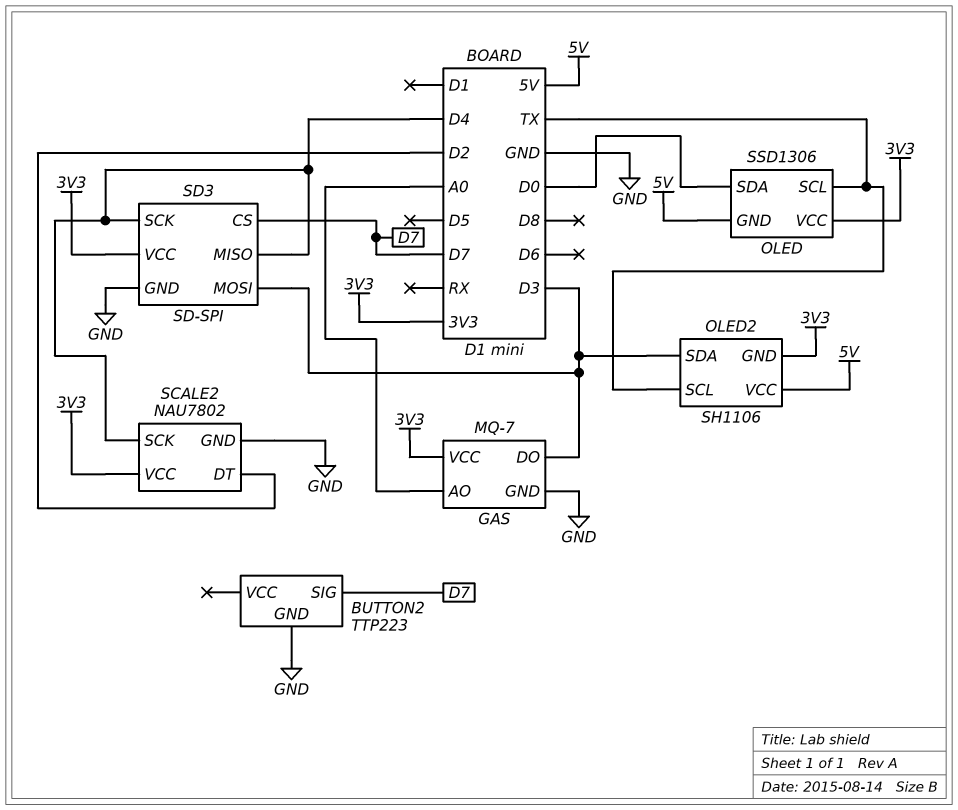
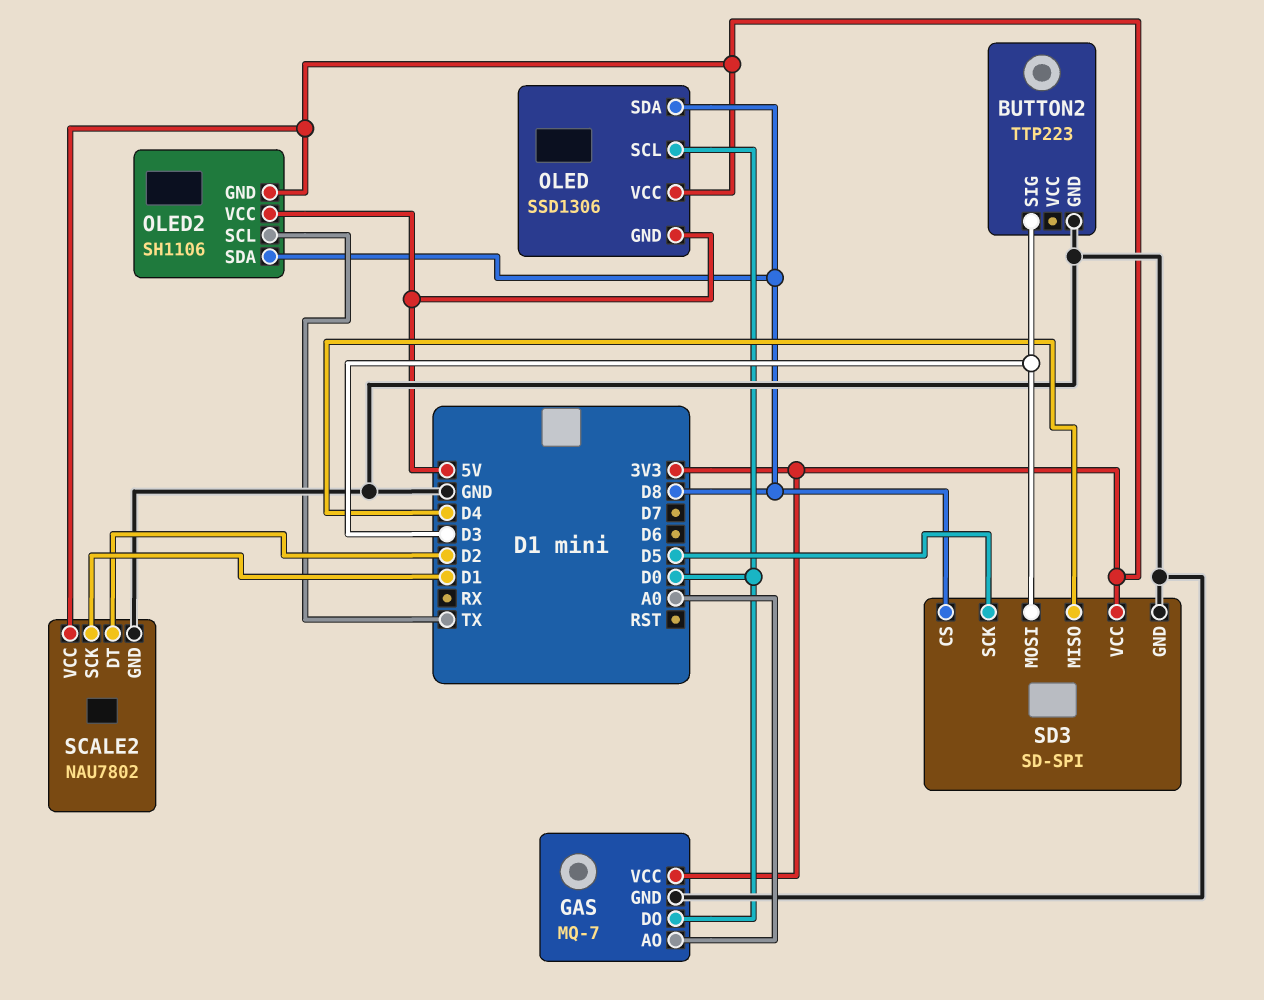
BUTTON2 pin SIG: D7 -> D3
GAS pin DO: D3 -> D0
OLED pin SCL: TX -> D0
OLED pin SDA: D0 -> D8
OLED2 pin SDA: D3 -> D8
SCALE2 pin SCK: D4 -> D1
SD3 pin CS: D7 -> D8
SD3 pin SCK: D4 -> D5

